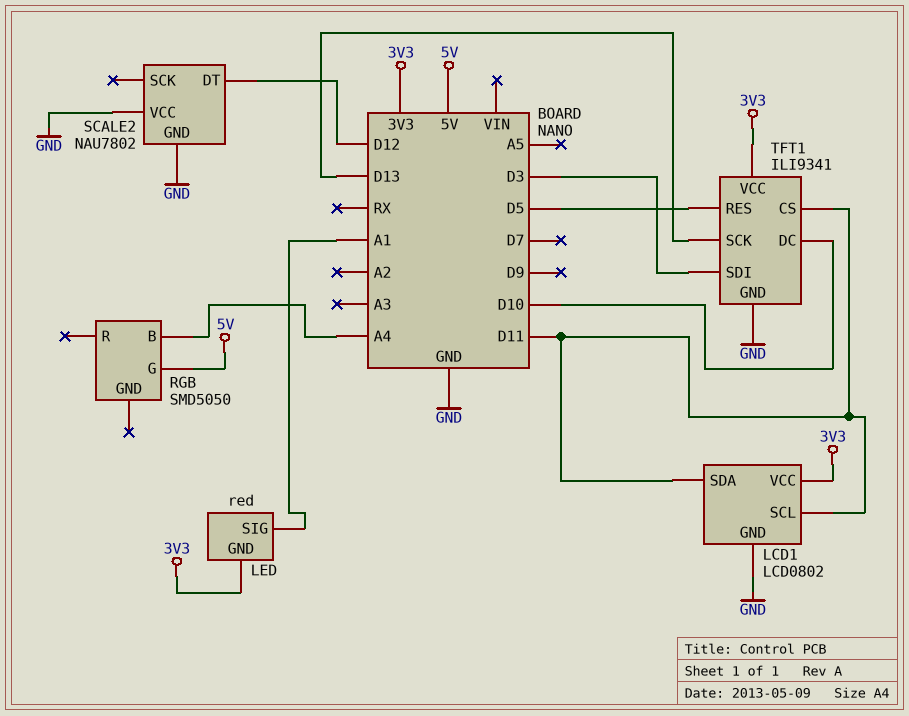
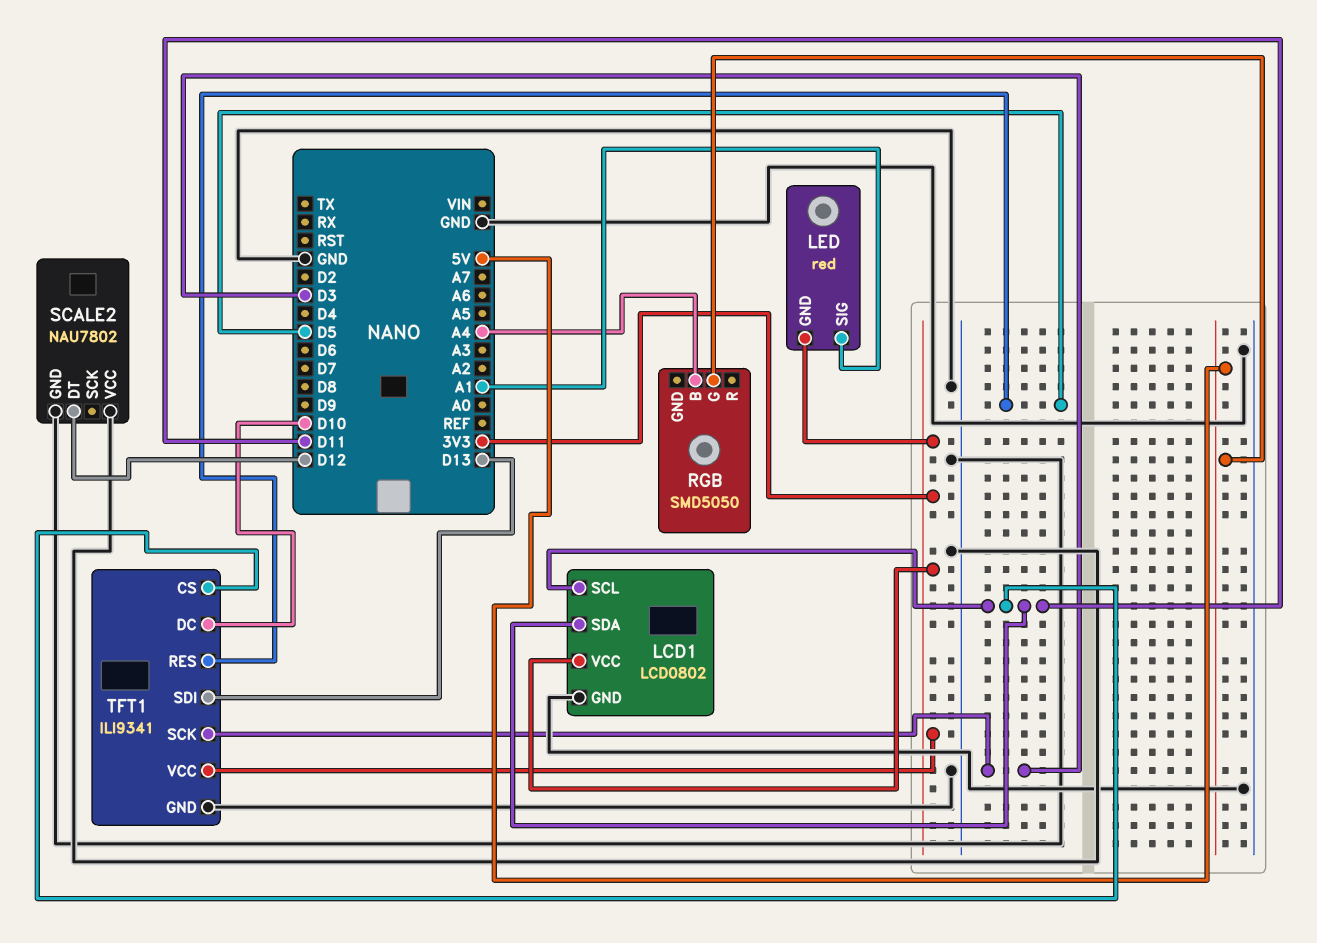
TFT1 pin SCK: D13 -> D3
TFT1 pin SDI: D3 -> D13

